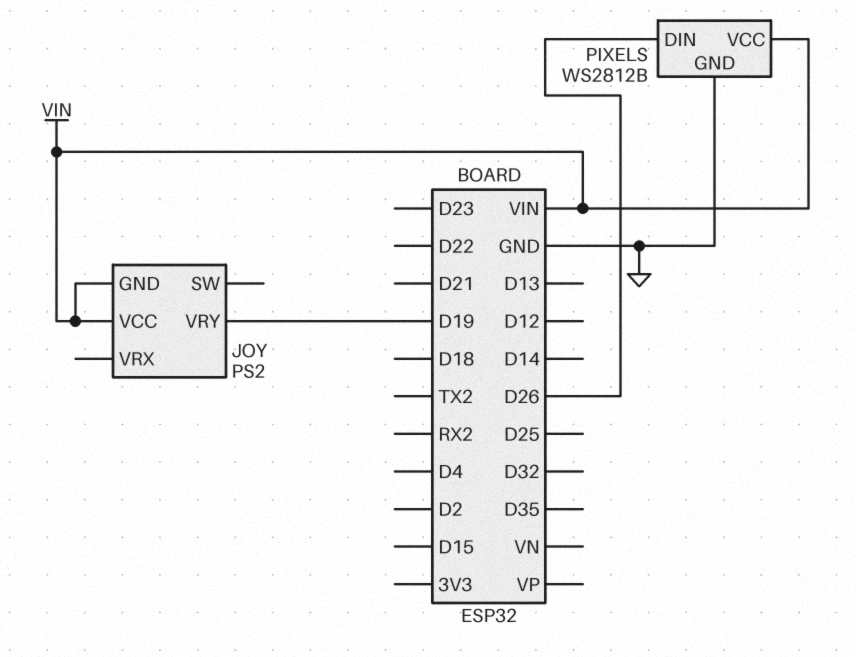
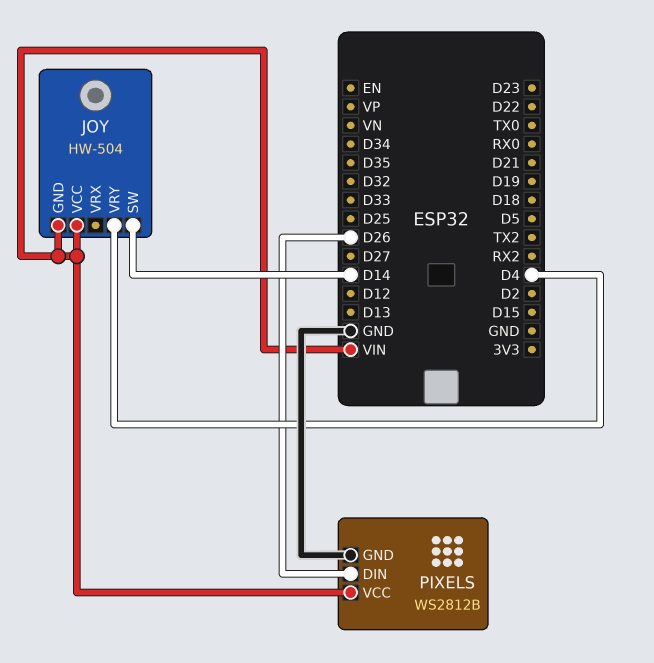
JOY: PS2 -> HW-504
JOY pin SW: none -> D14
JOY pin VRY: D19 -> D4

